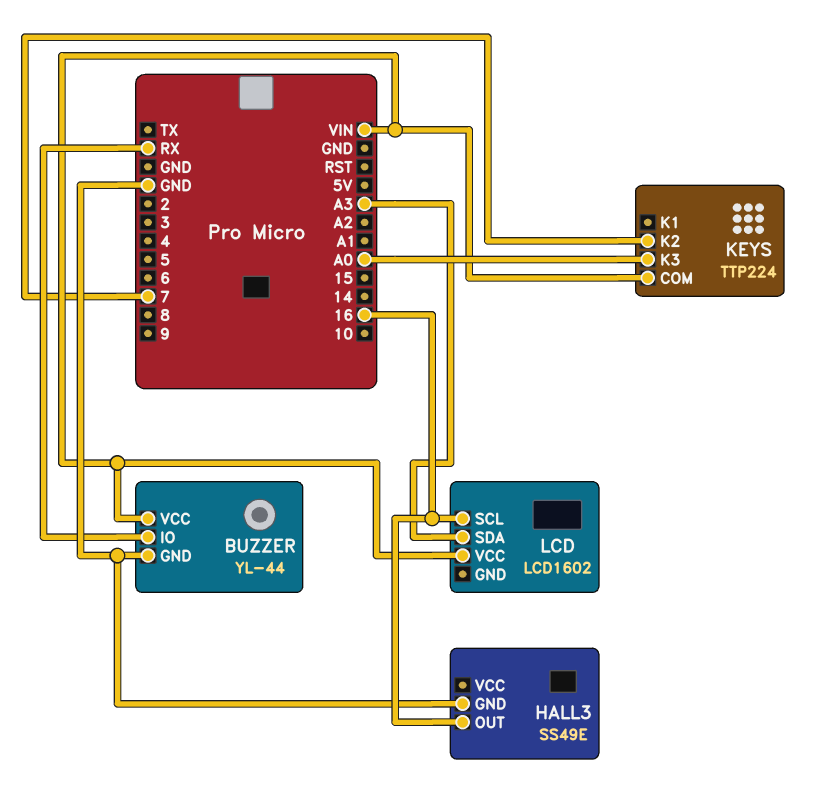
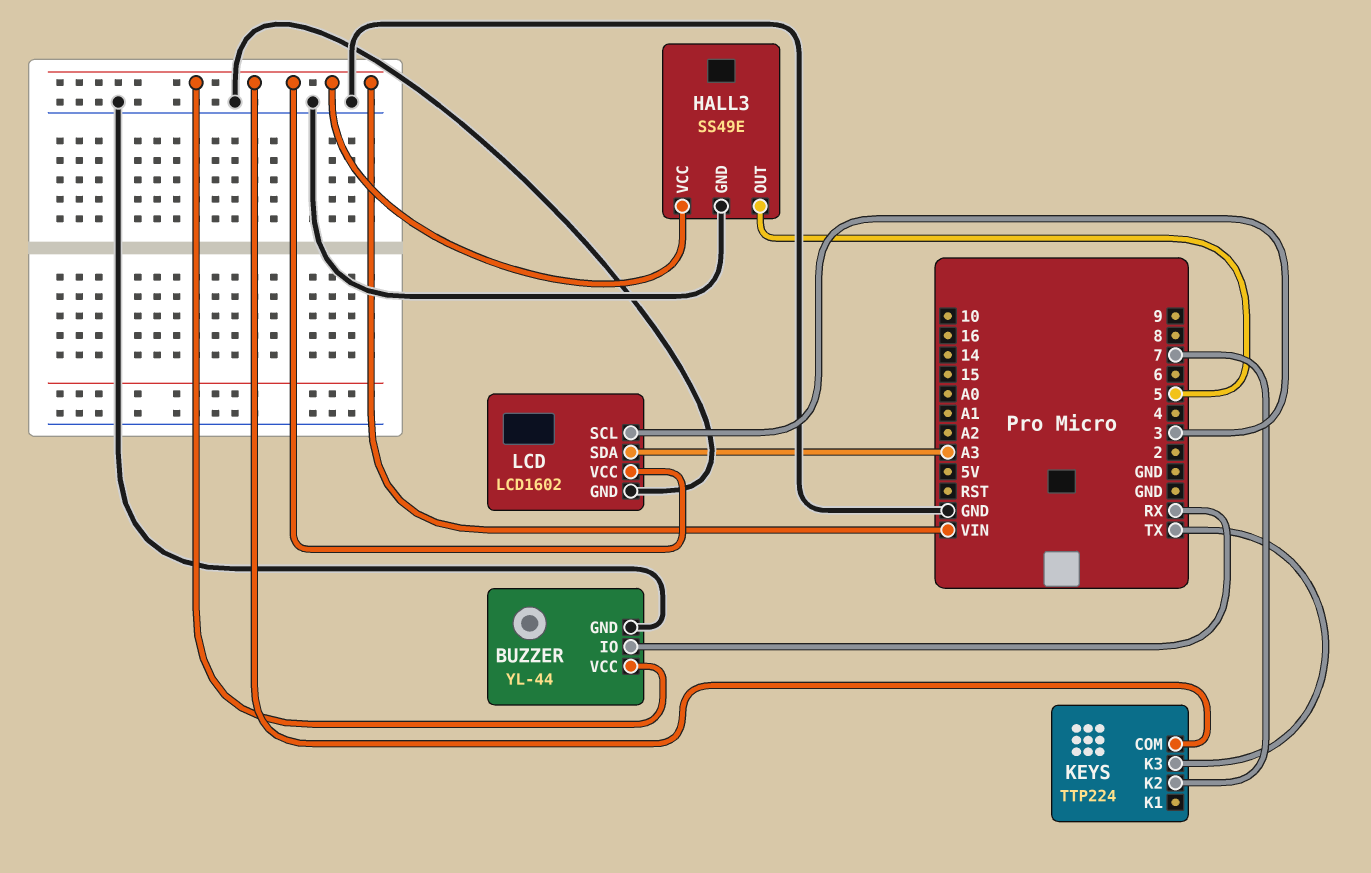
HALL3 pin OUT: 16 -> 5
HALL3 pin VCC: none -> VIN
KEYS pin K3: A0 -> TX
LCD pin GND: none -> GND
LCD pin SCL: 16 -> 3

